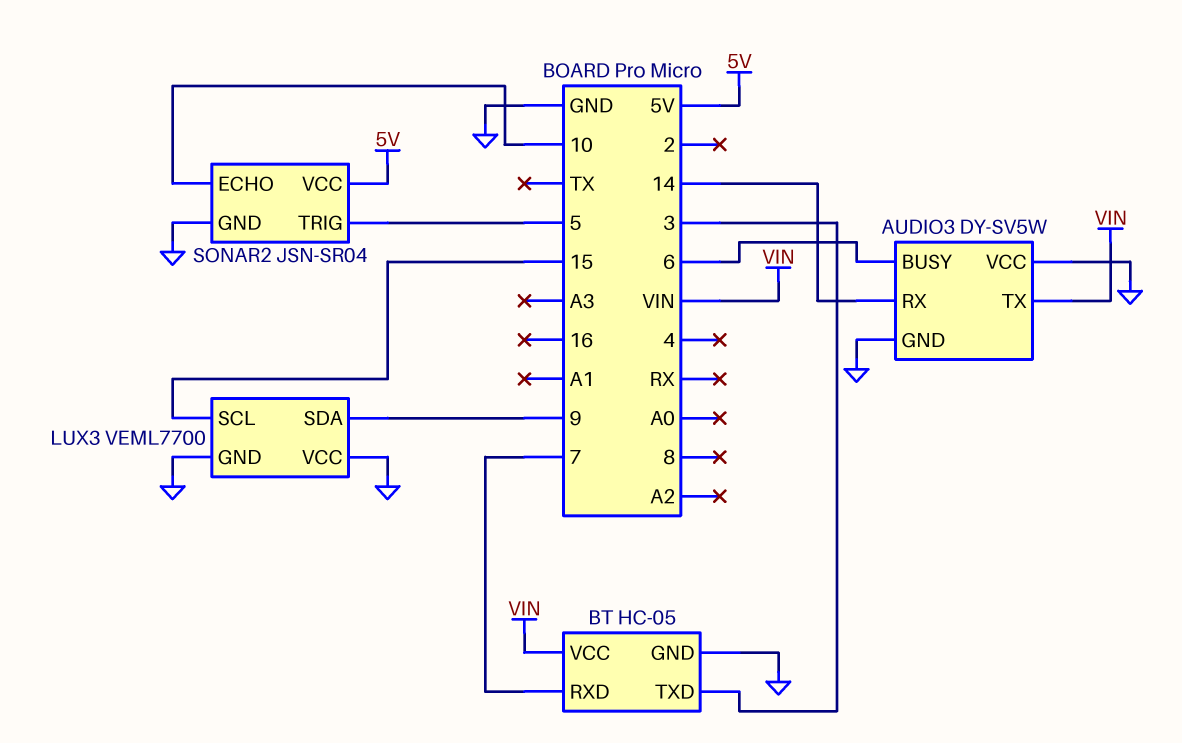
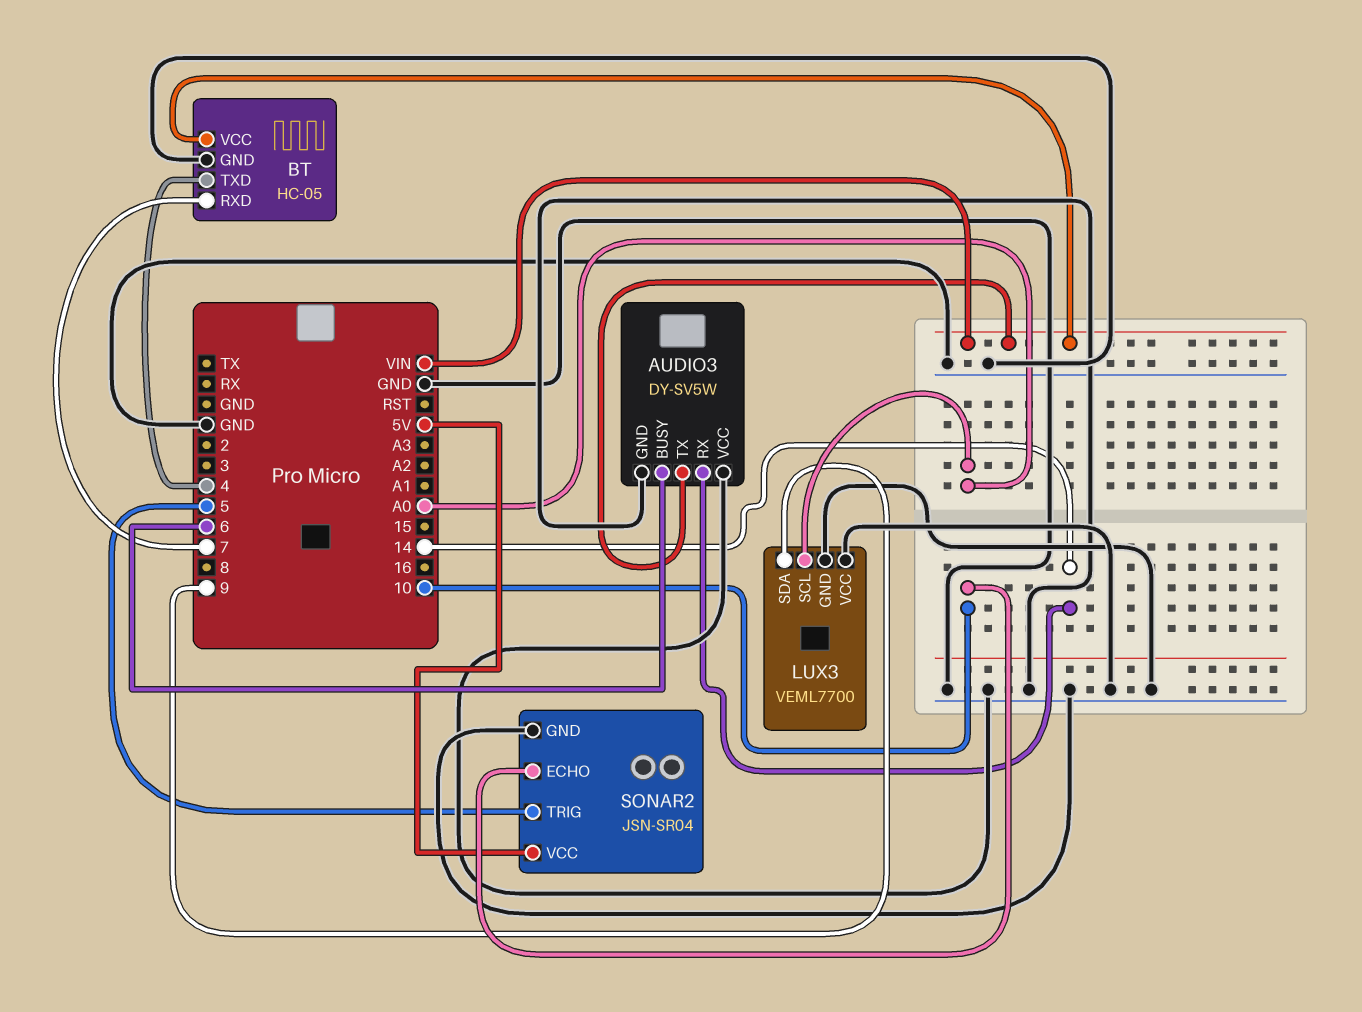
BT pin TXD: 3 -> 4
LUX3 pin SCL: 15 -> A0

